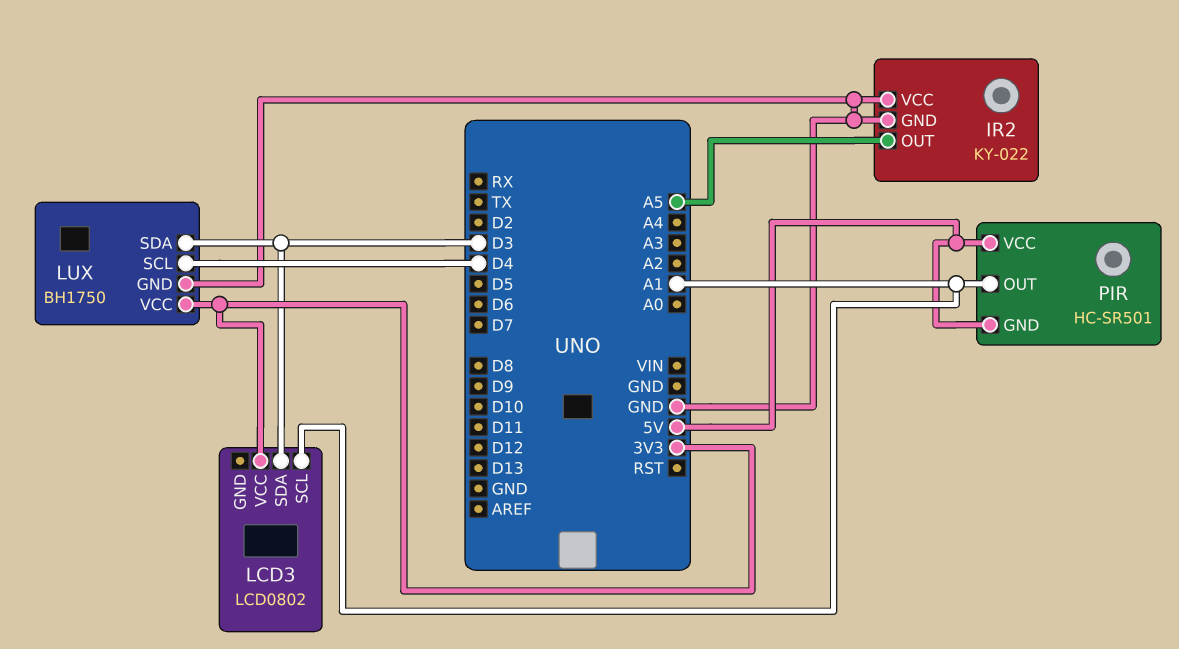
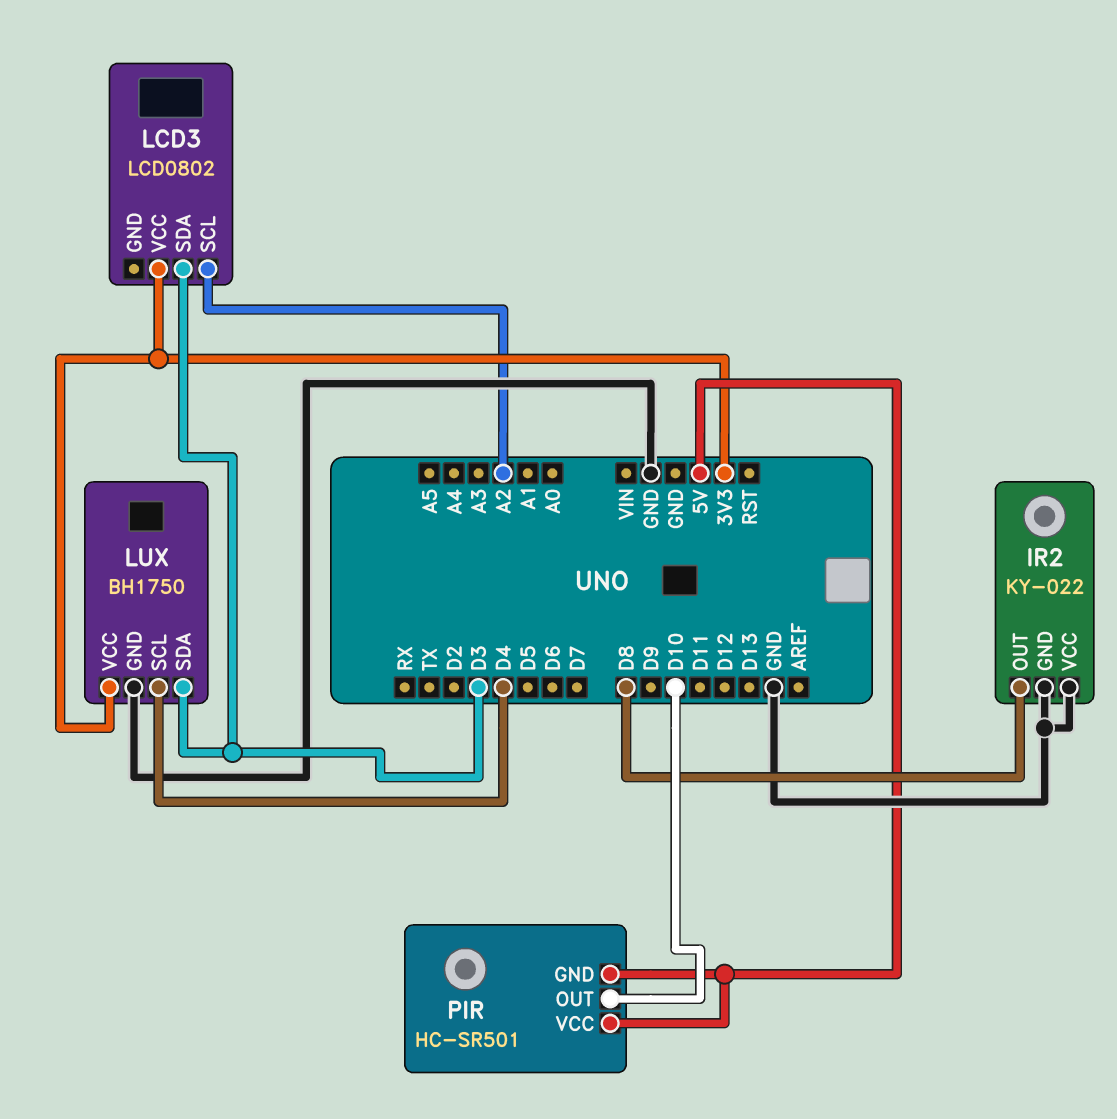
IR2 pin OUT: A5 -> D8
LCD3 pin SCL: A1 -> A2
PIR pin OUT: A1 -> D10

